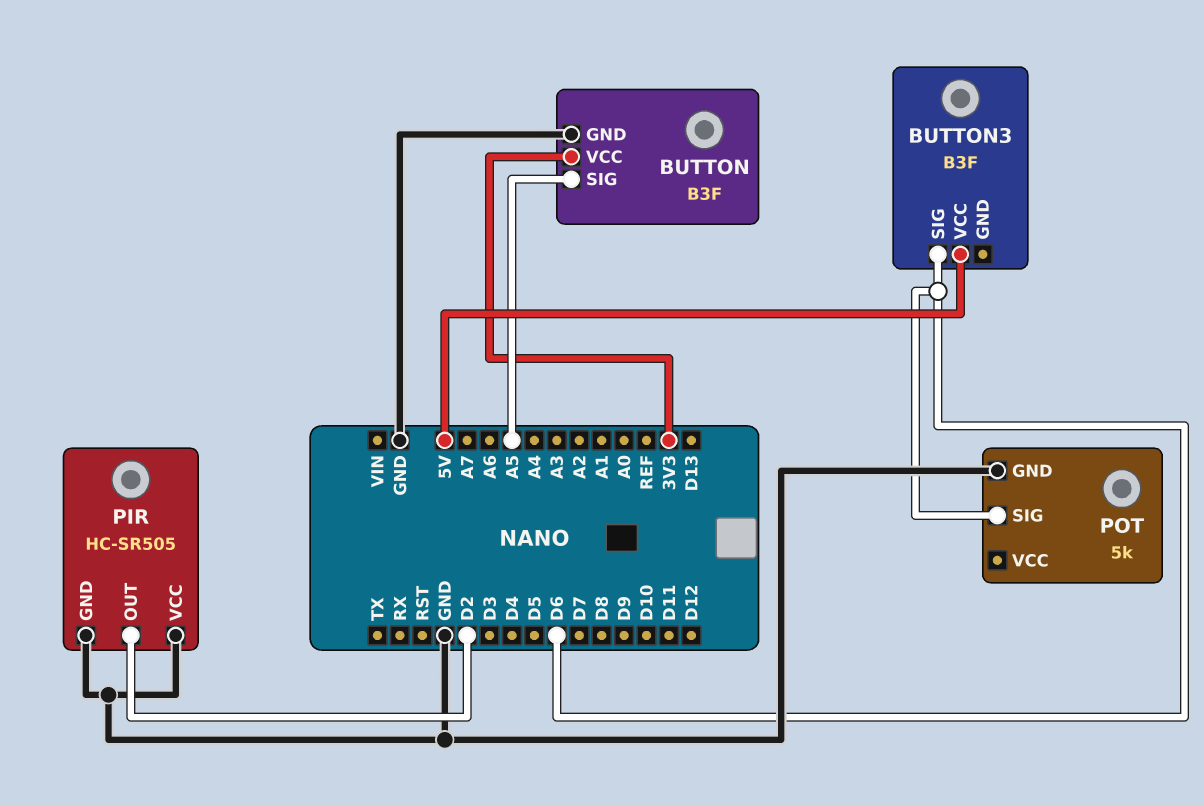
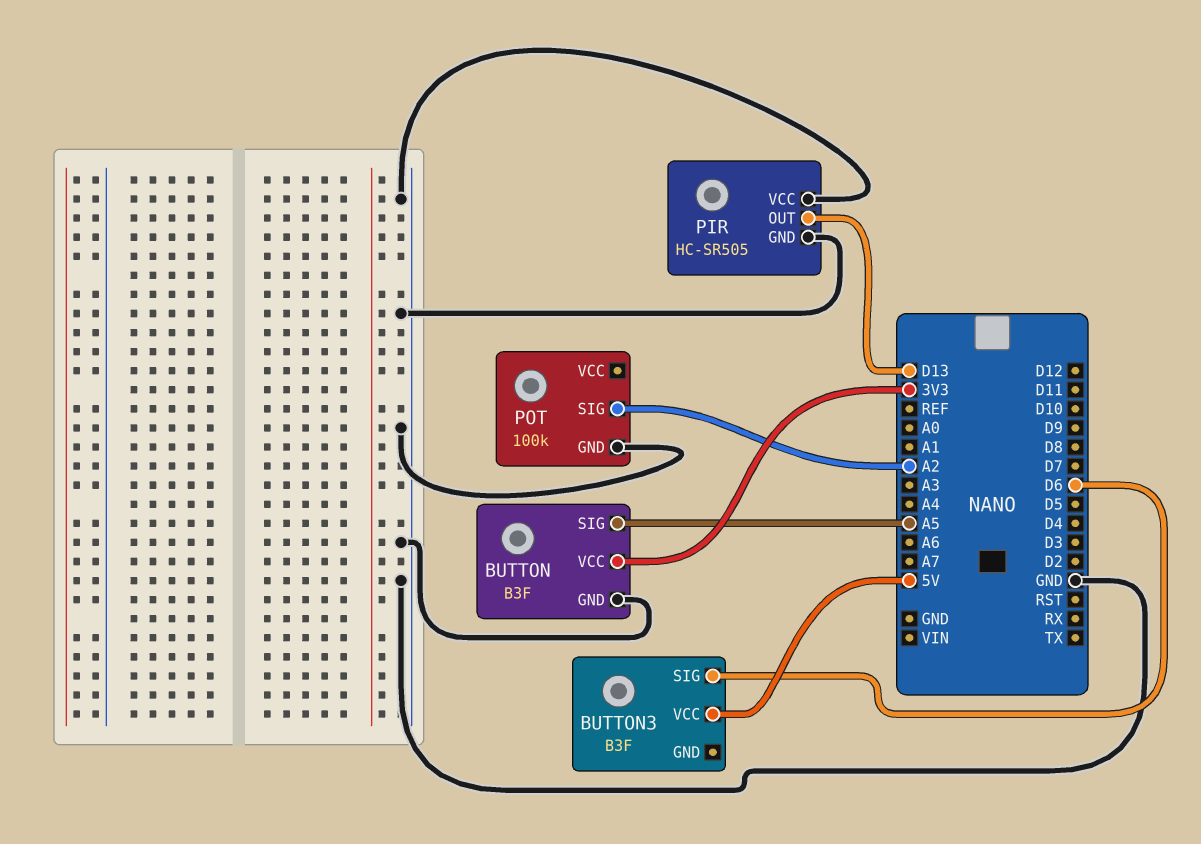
PIR pin OUT: D2 -> D13
POT: 5k -> 100k
POT pin SIG: D6 -> A2

